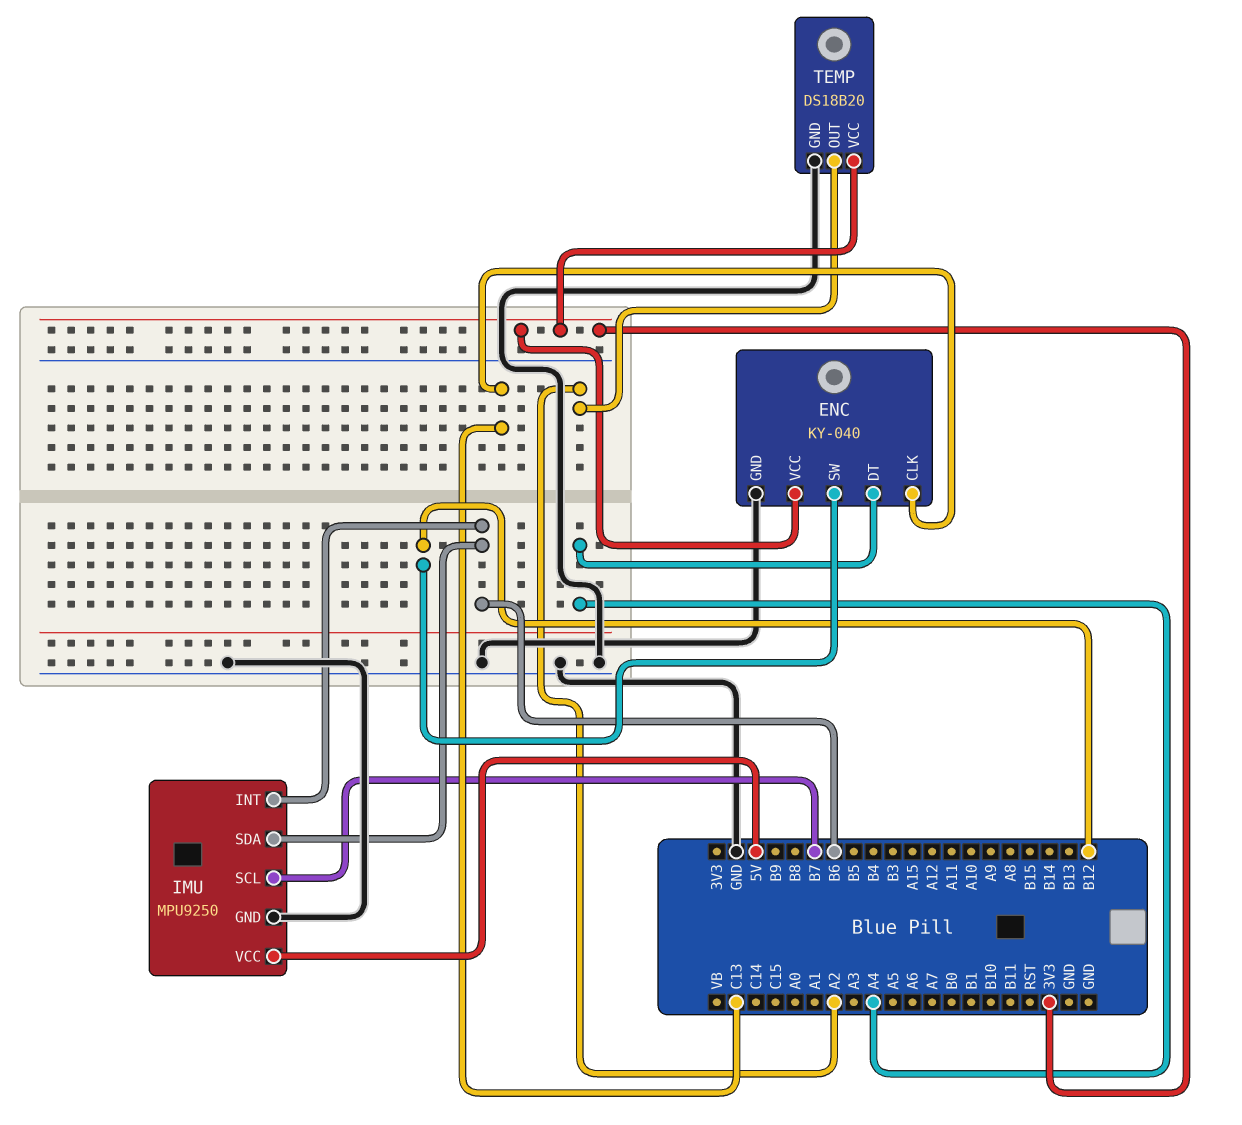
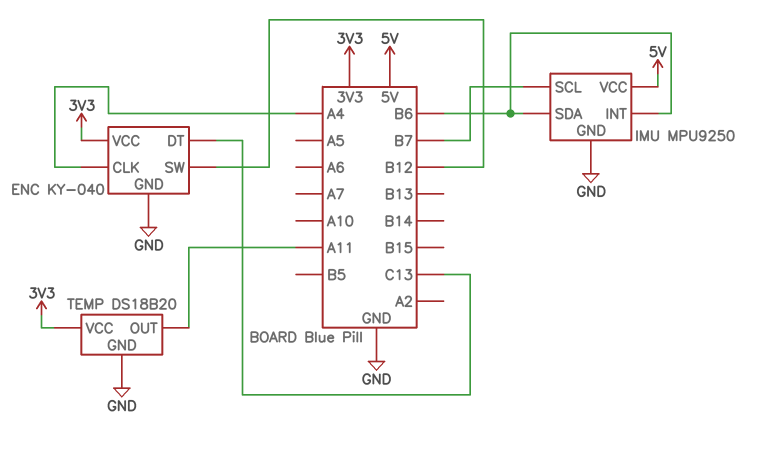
ENC pin CLK: C13 -> A4
ENC pin DT: A4 -> C13
TEMP pin OUT: A2 -> A11

